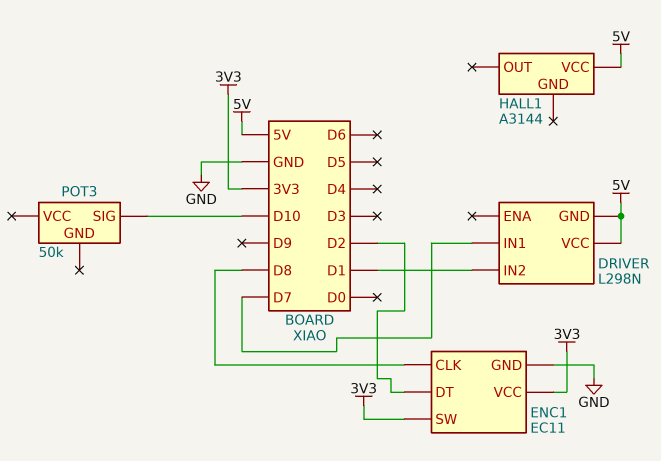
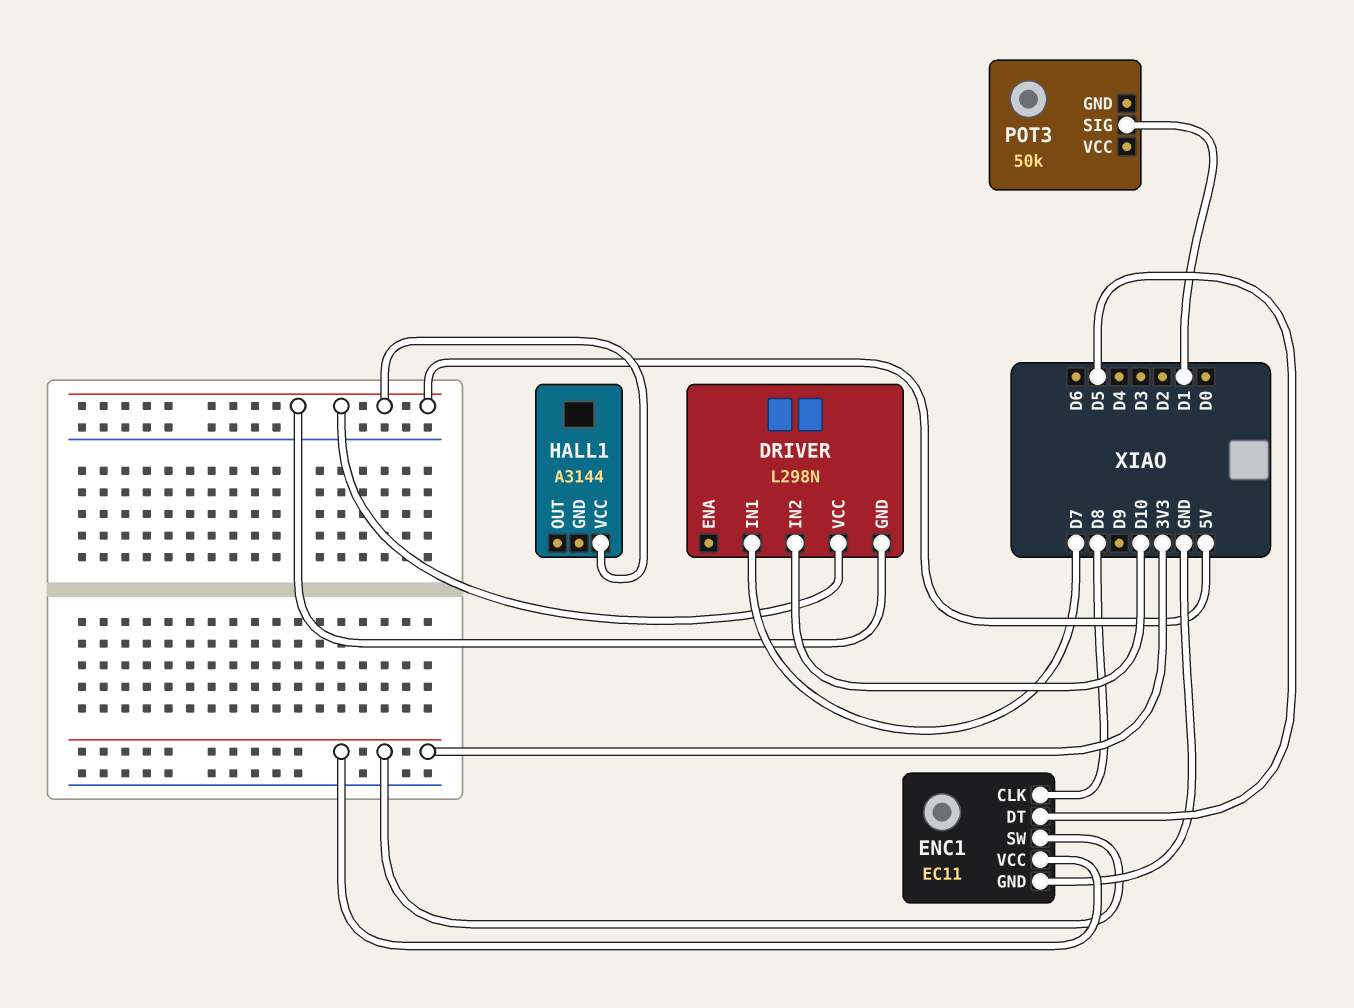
DRIVER pin IN2: D1 -> D10
ENC1 pin DT: D2 -> D5
POT3 pin SIG: D10 -> D1

